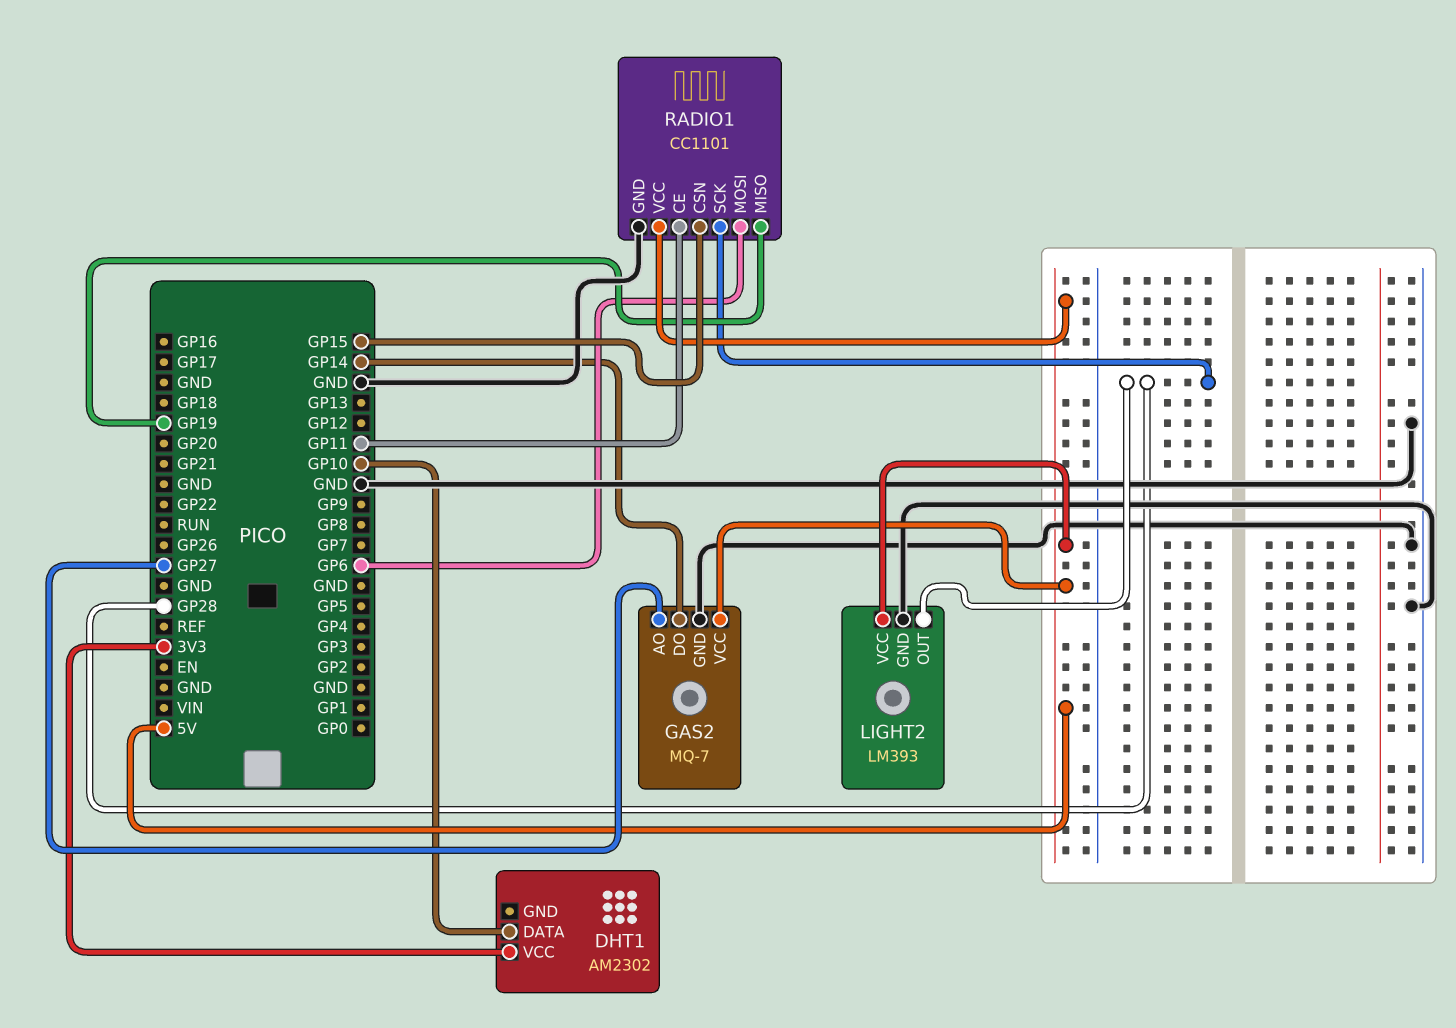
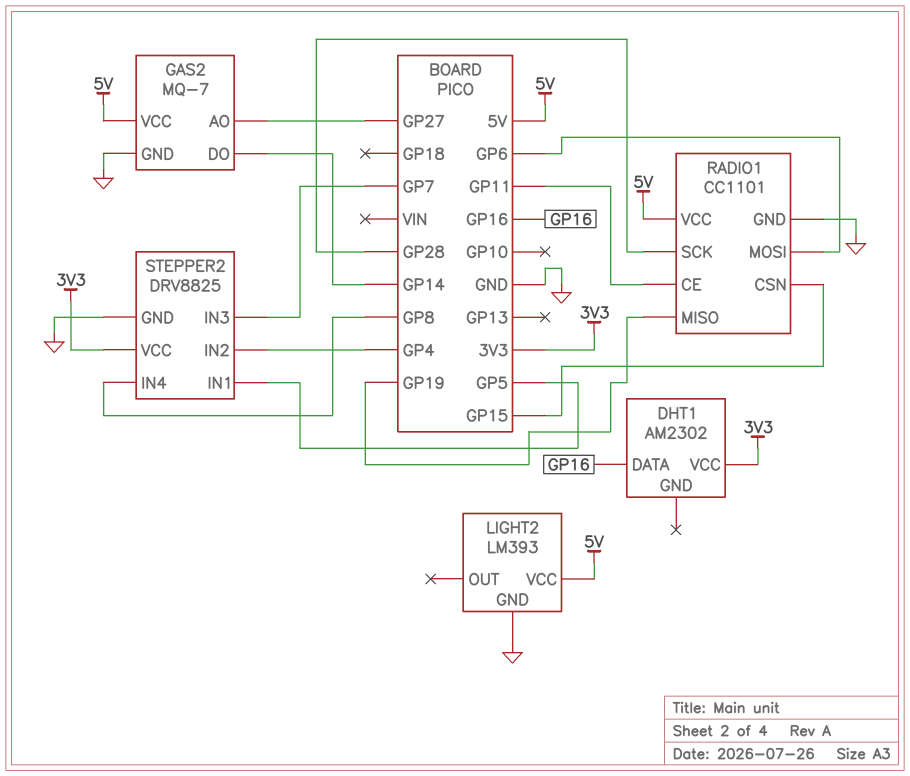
DHT1 pin DATA: GP10 -> GP16
LIGHT2 pin OUT: GP28 -> none
STEPPER2: none -> DRV8825
STEPPER2 pin GND: none -> GND
STEPPER2 pin IN1: none -> GP5
STEPPER2 pin IN2: none -> GP4
STEPPER2 pin IN3: none -> GP7
STEPPER2 pin IN4: none -> GP8
STEPPER2 pin VCC: none -> 3V3

